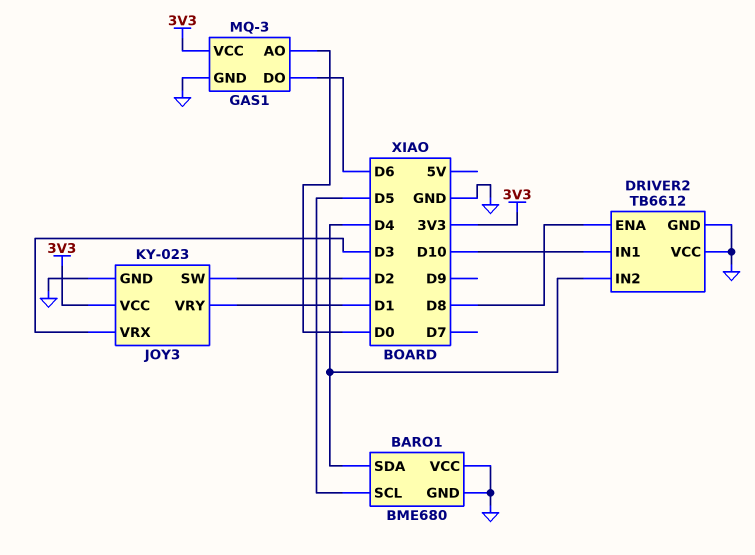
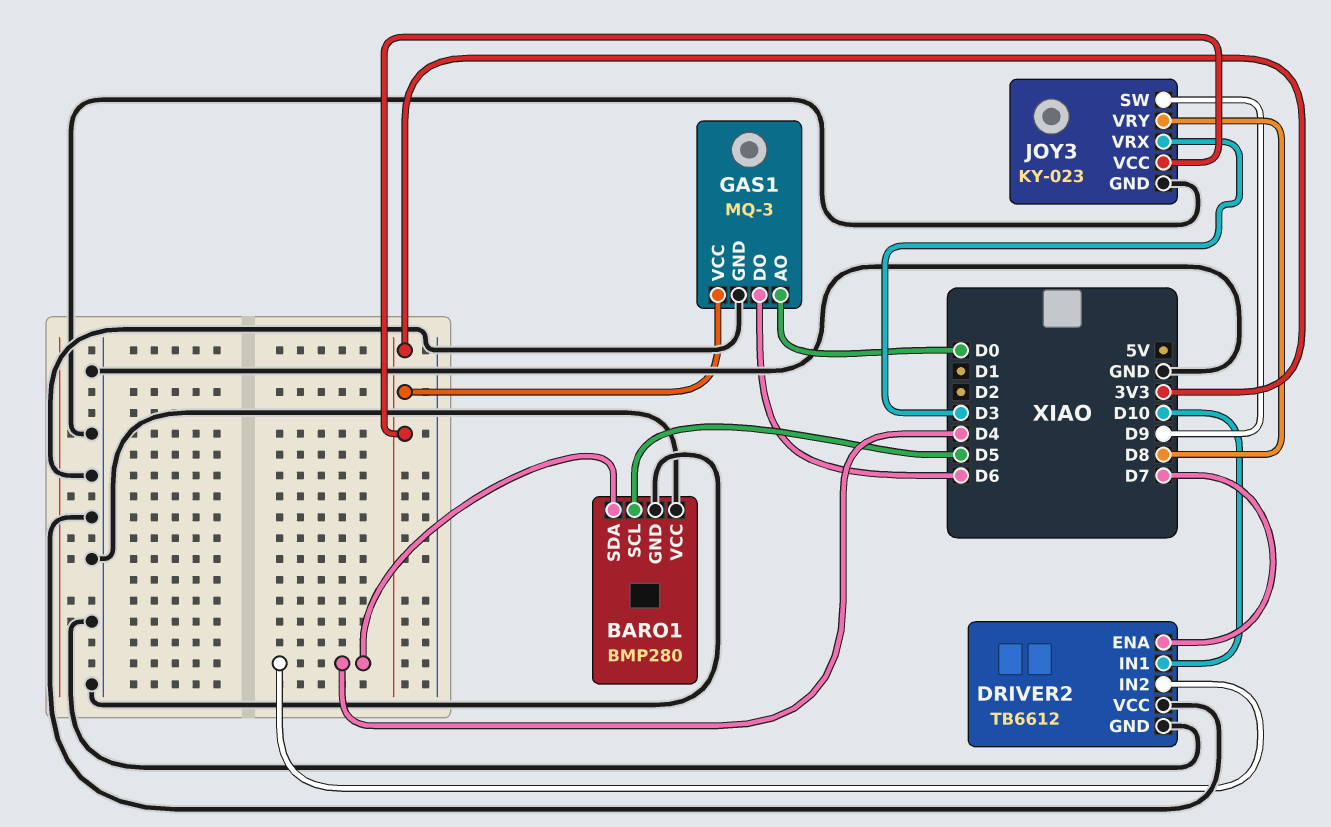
BARO1: BME680 -> BMP280
DRIVER2 pin ENA: D8 -> D7
JOY3 pin SW: D2 -> D9
JOY3 pin VRY: D1 -> D8

